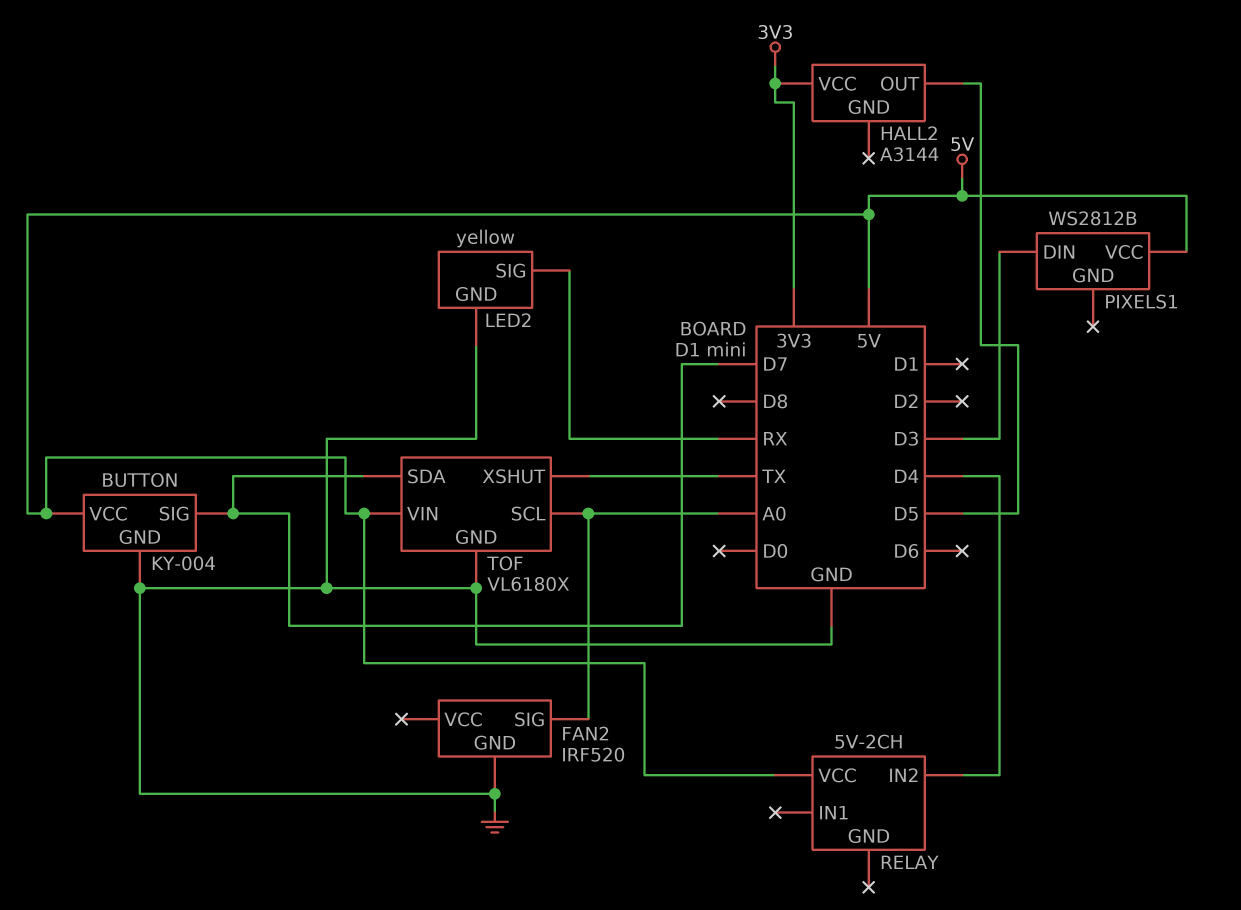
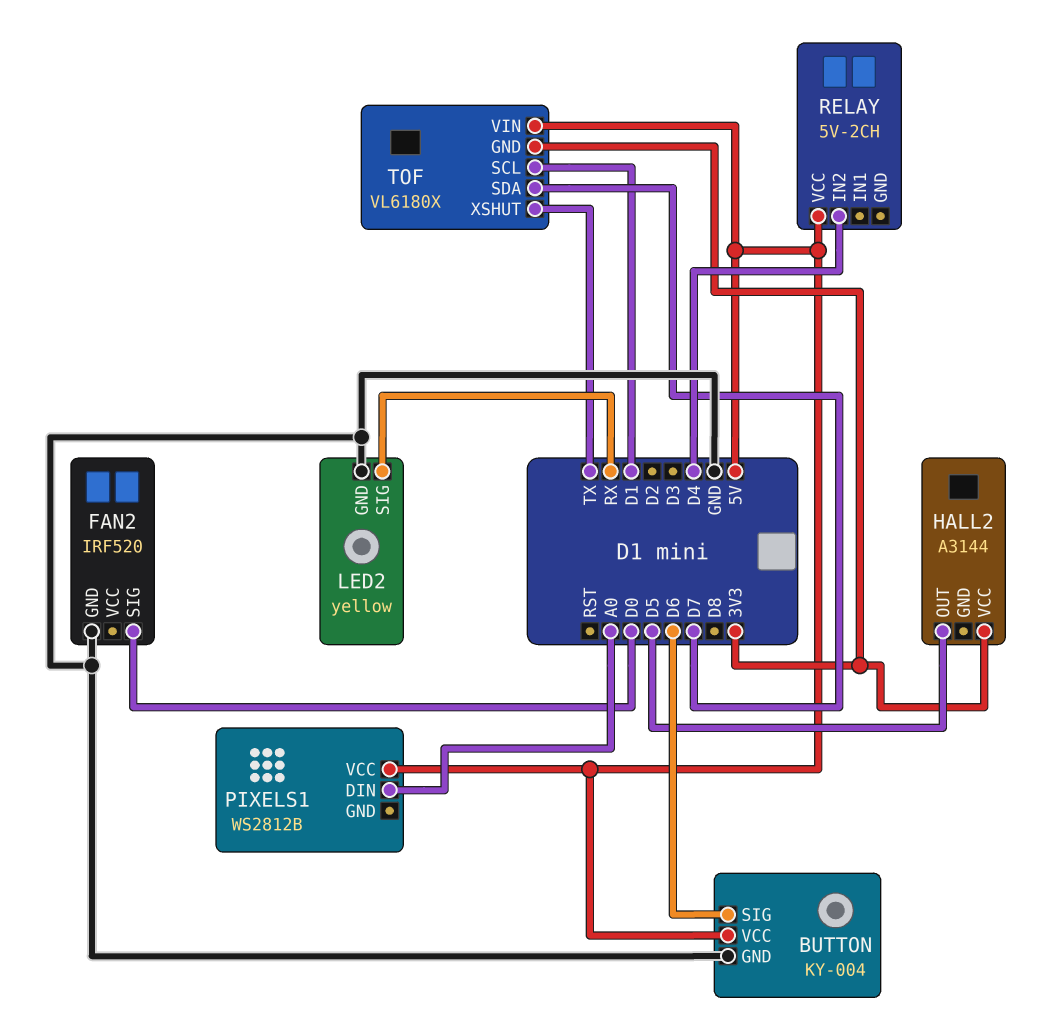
BUTTON pin SIG: D7 -> D6
FAN2 pin SIG: A0 -> D0
PIXELS1 pin DIN: D3 -> A0
TOF pin GND: GND -> 3V3
TOF pin SCL: A0 -> D1

